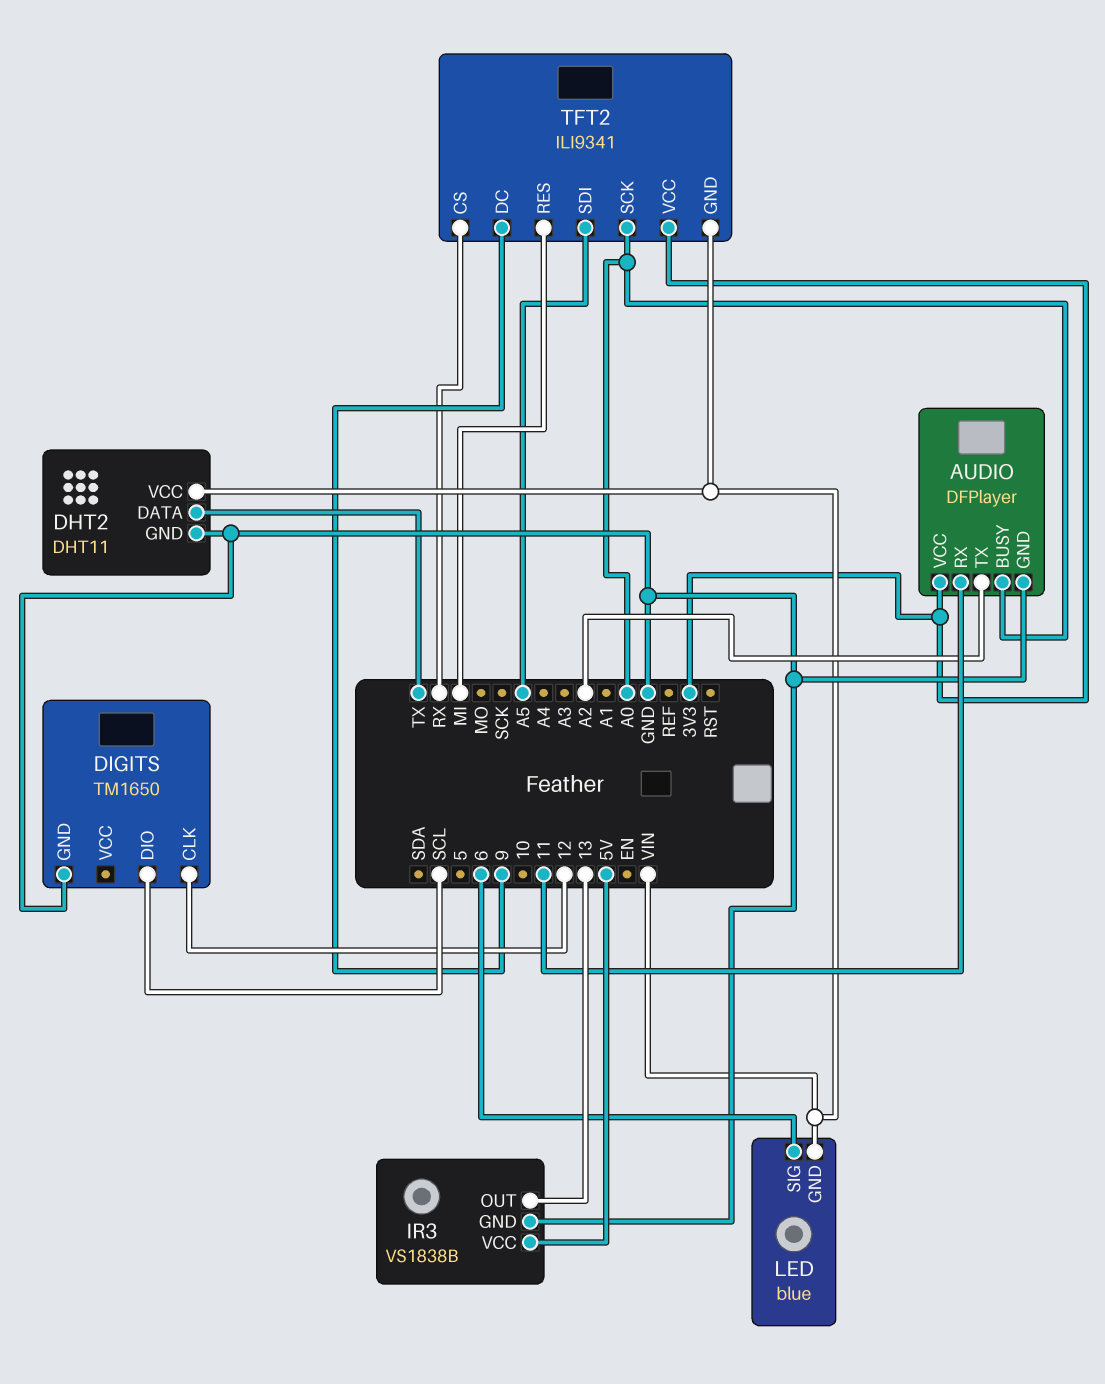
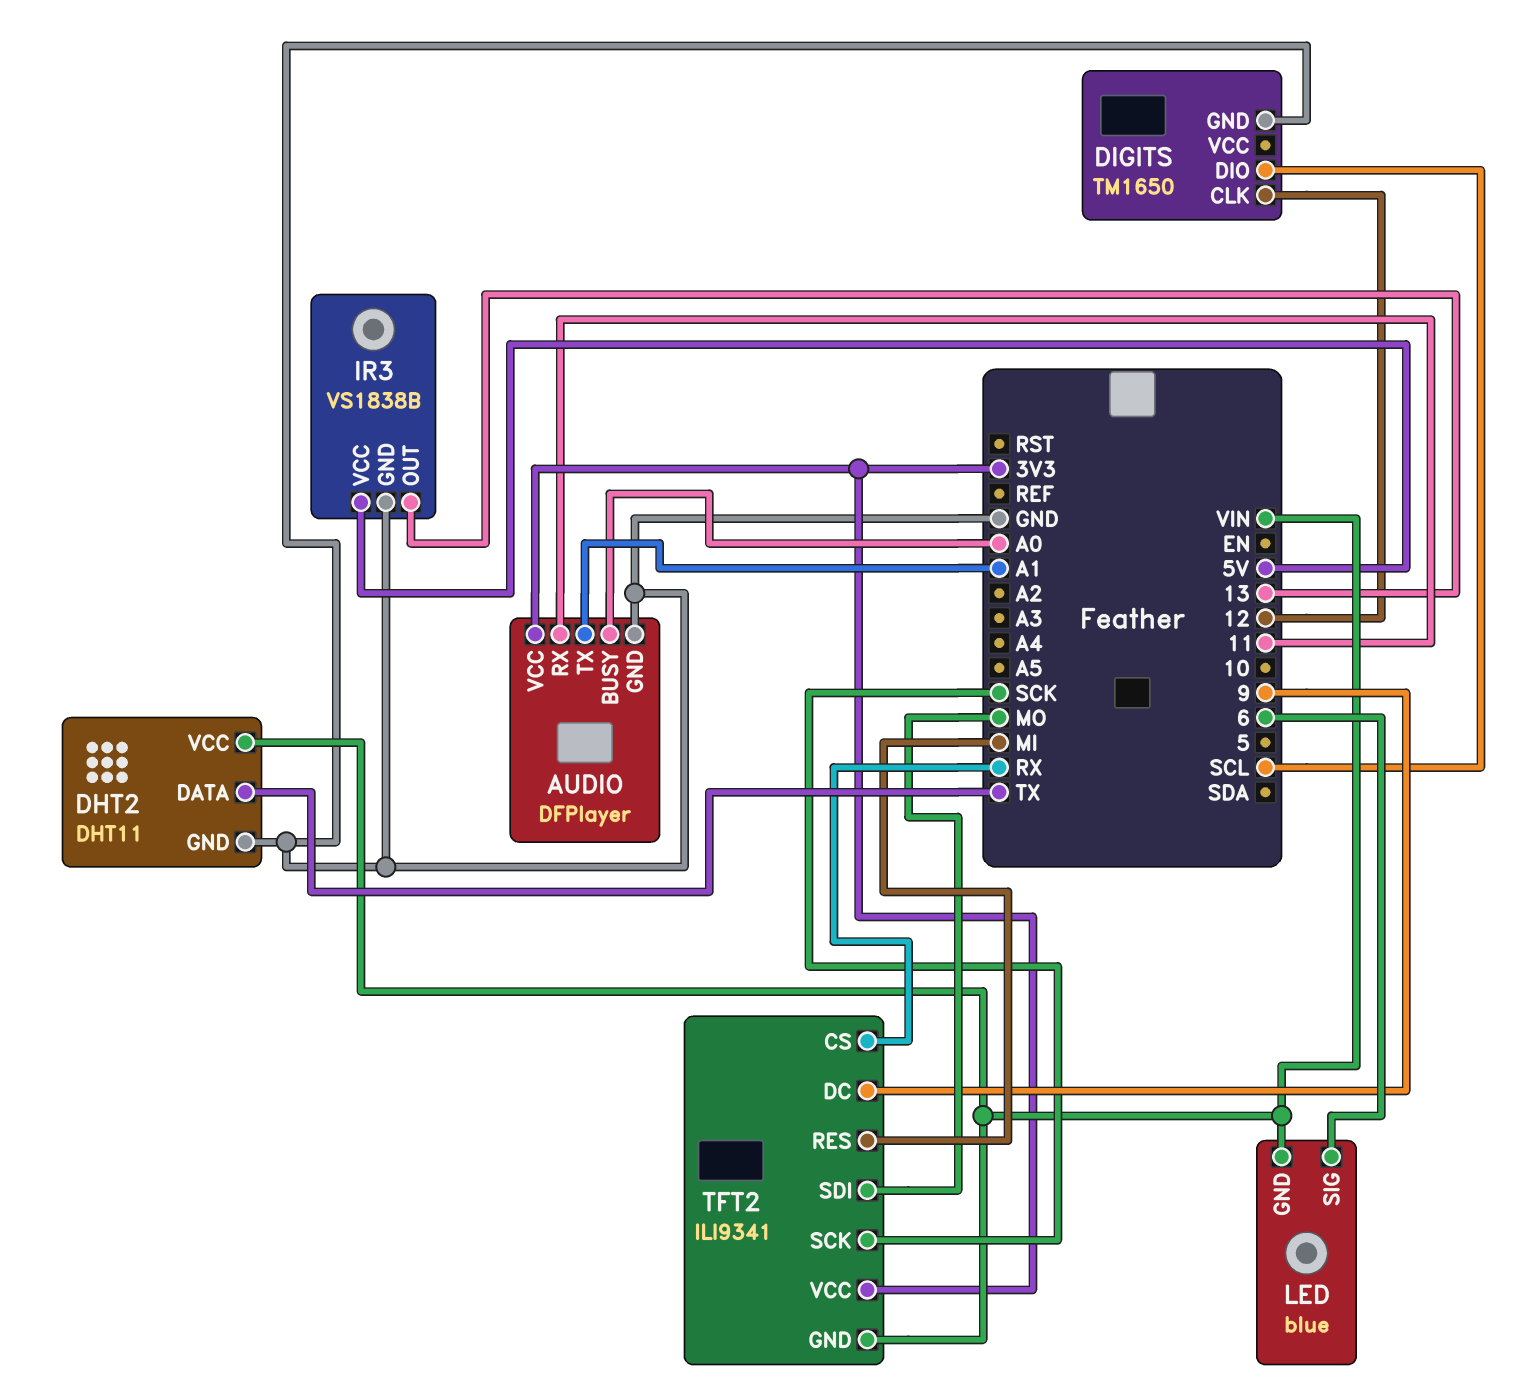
AUDIO pin TX: A2 -> A1
TFT2 pin SCK: A0 -> SCK
TFT2 pin SDI: A5 -> MO

